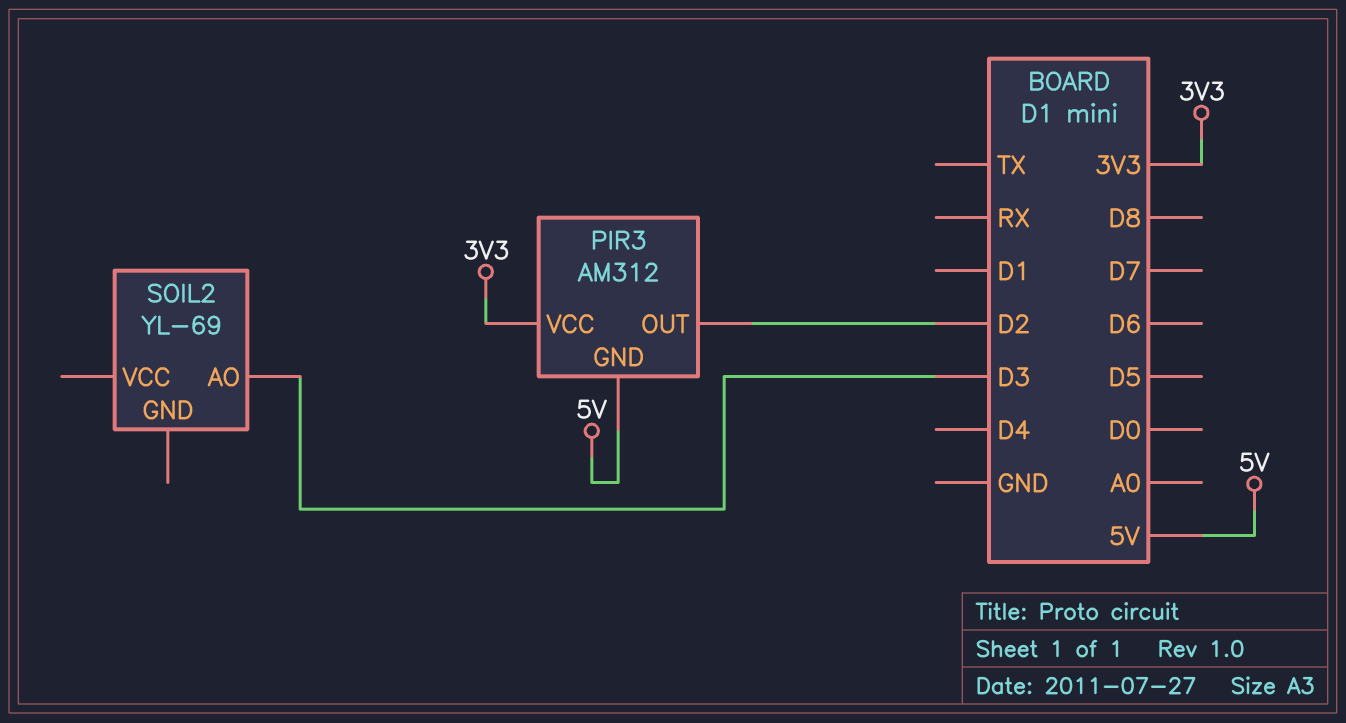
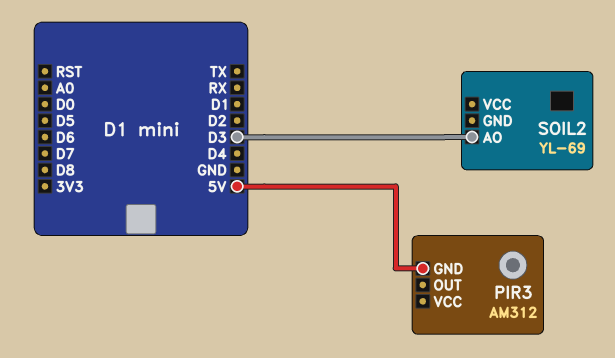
PIR3 pin OUT: D2 -> none
PIR3 pin VCC: 3V3 -> none

